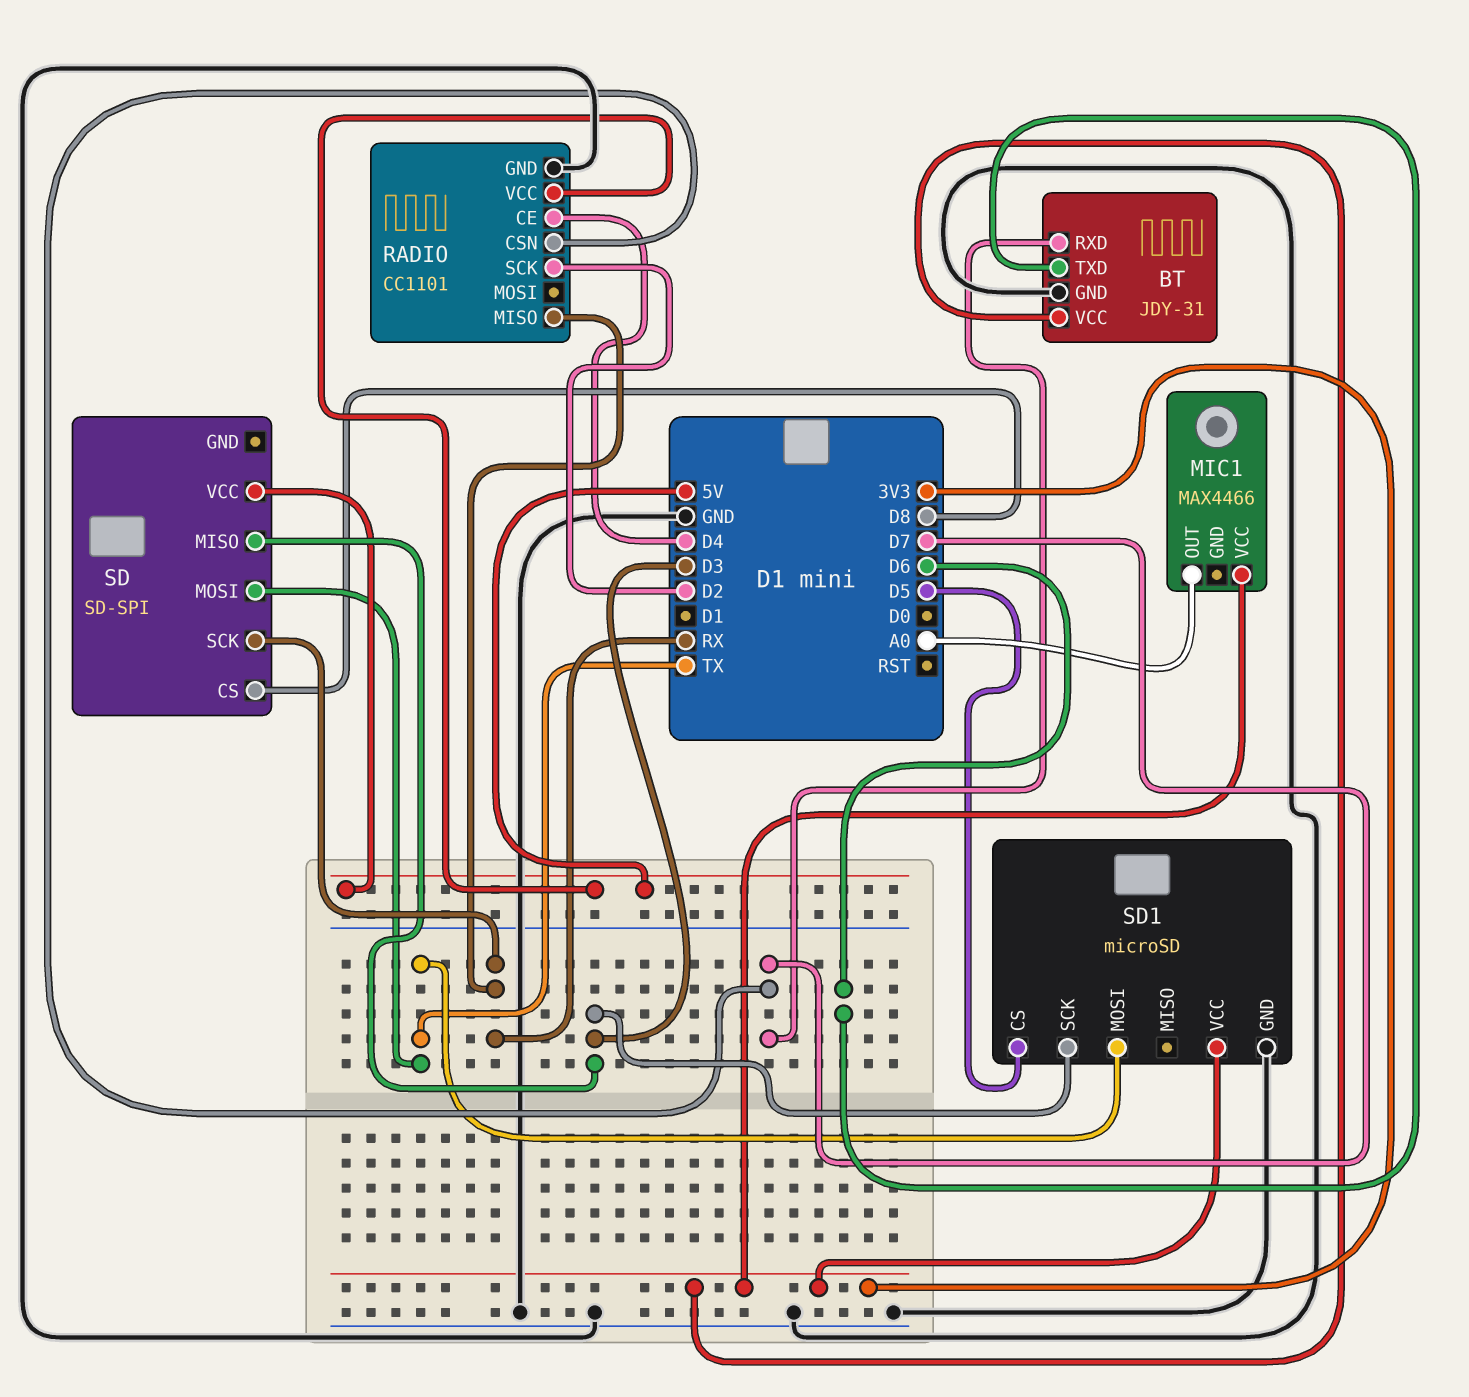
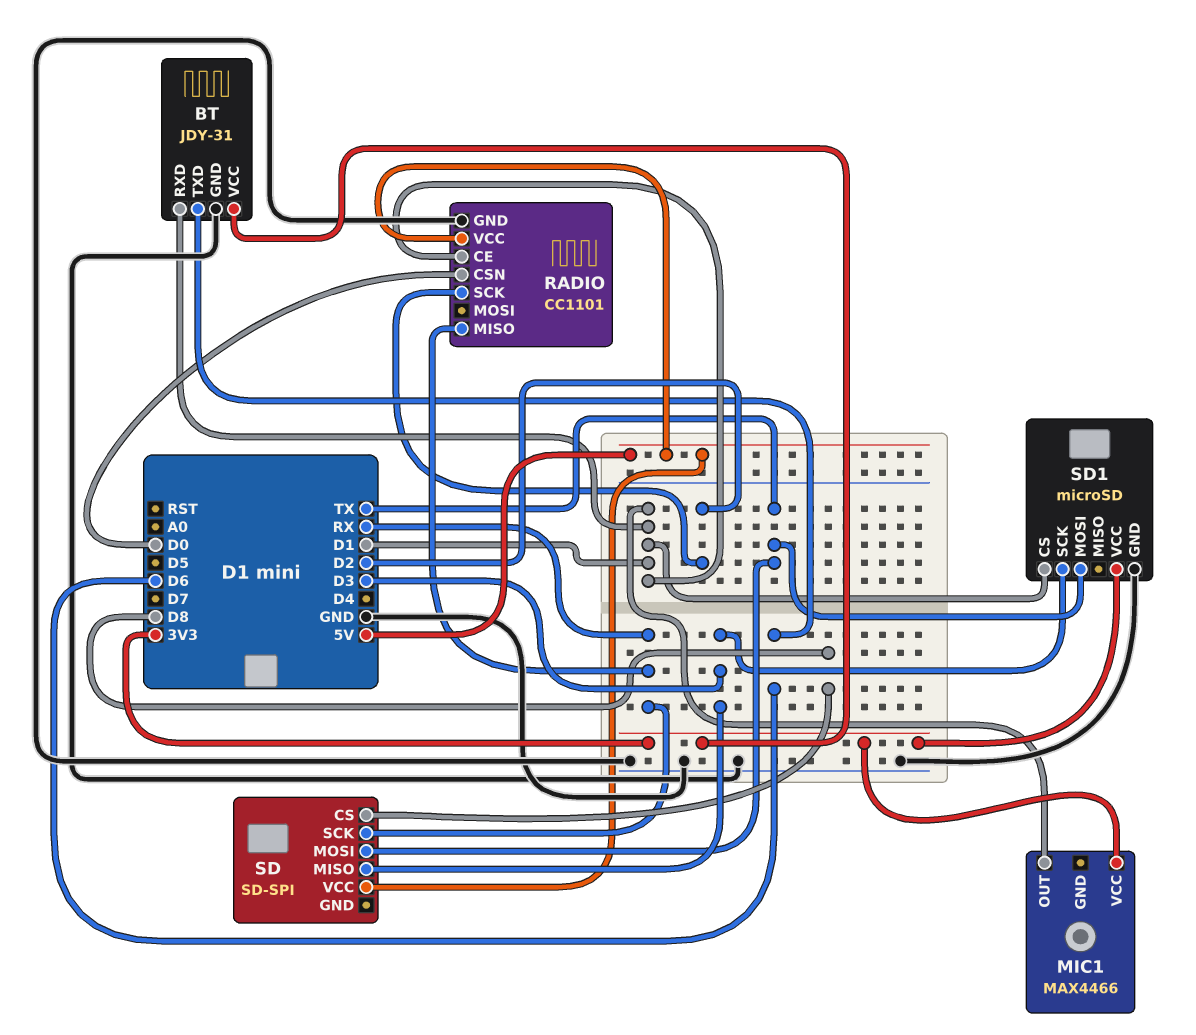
BT pin RXD: D7 -> D1
MIC1 pin OUT: A0 -> D1
RADIO pin CE: D4 -> D1
RADIO pin CSN: D7 -> D0
SD1 pin CS: D5 -> D1

